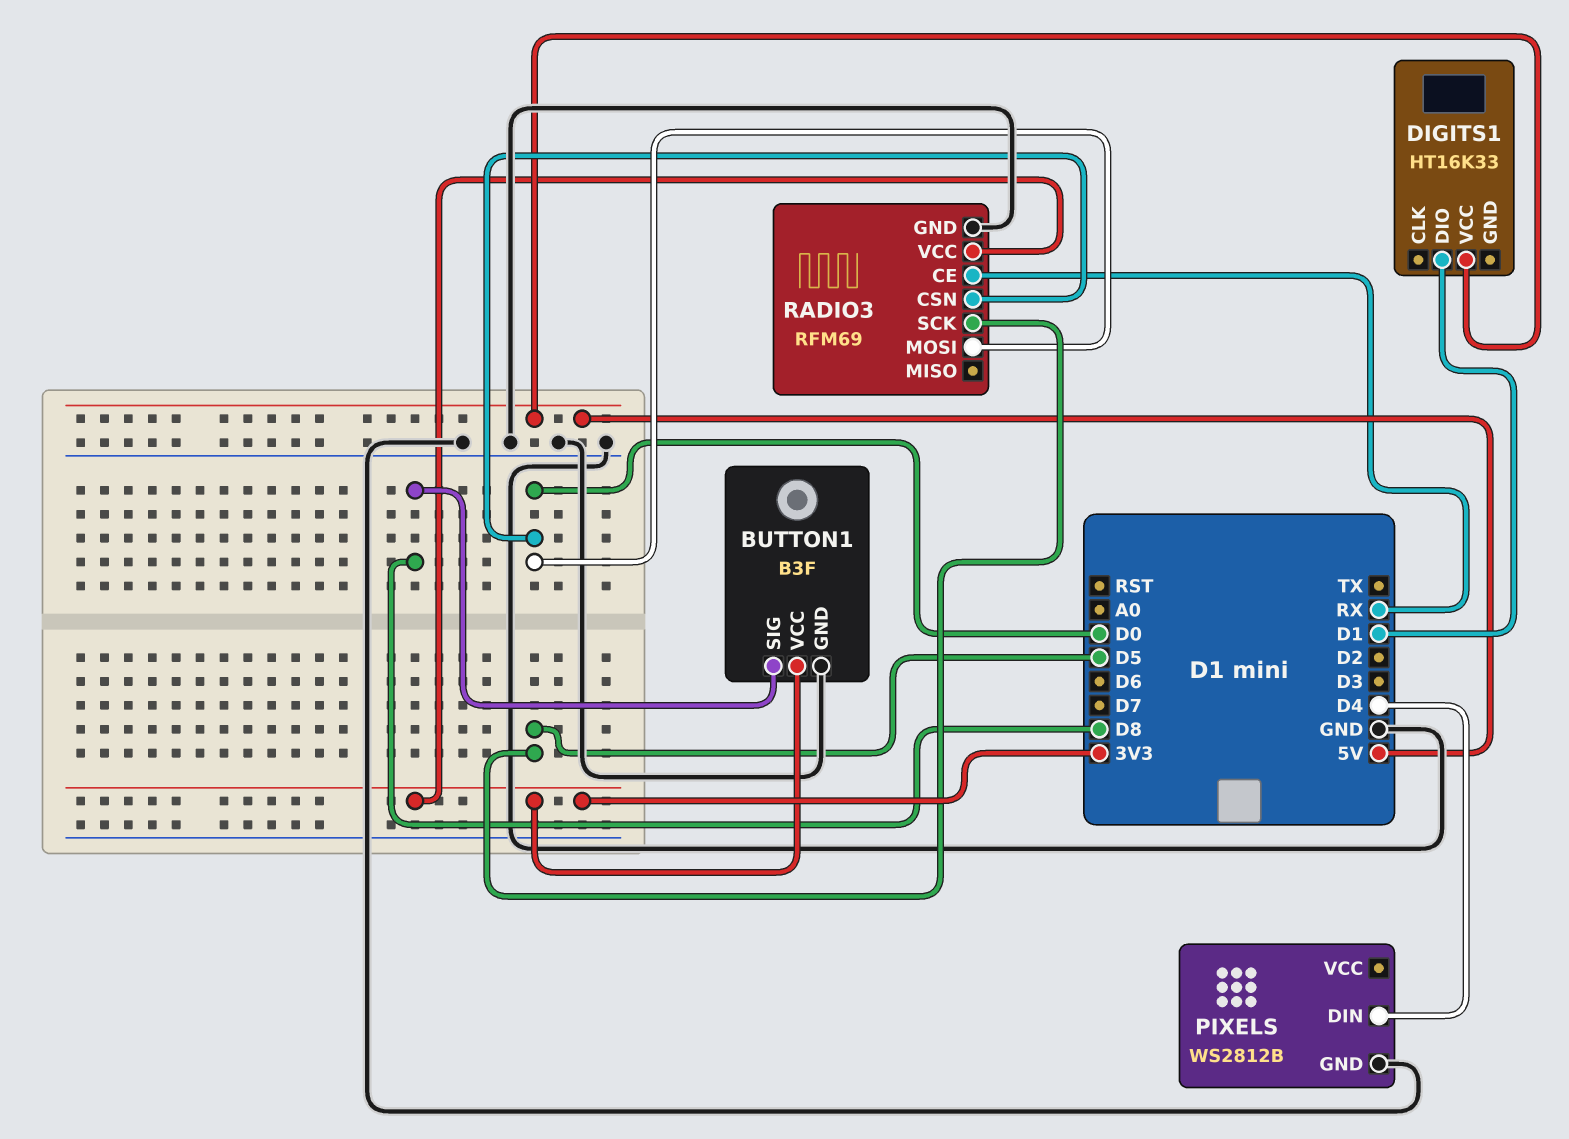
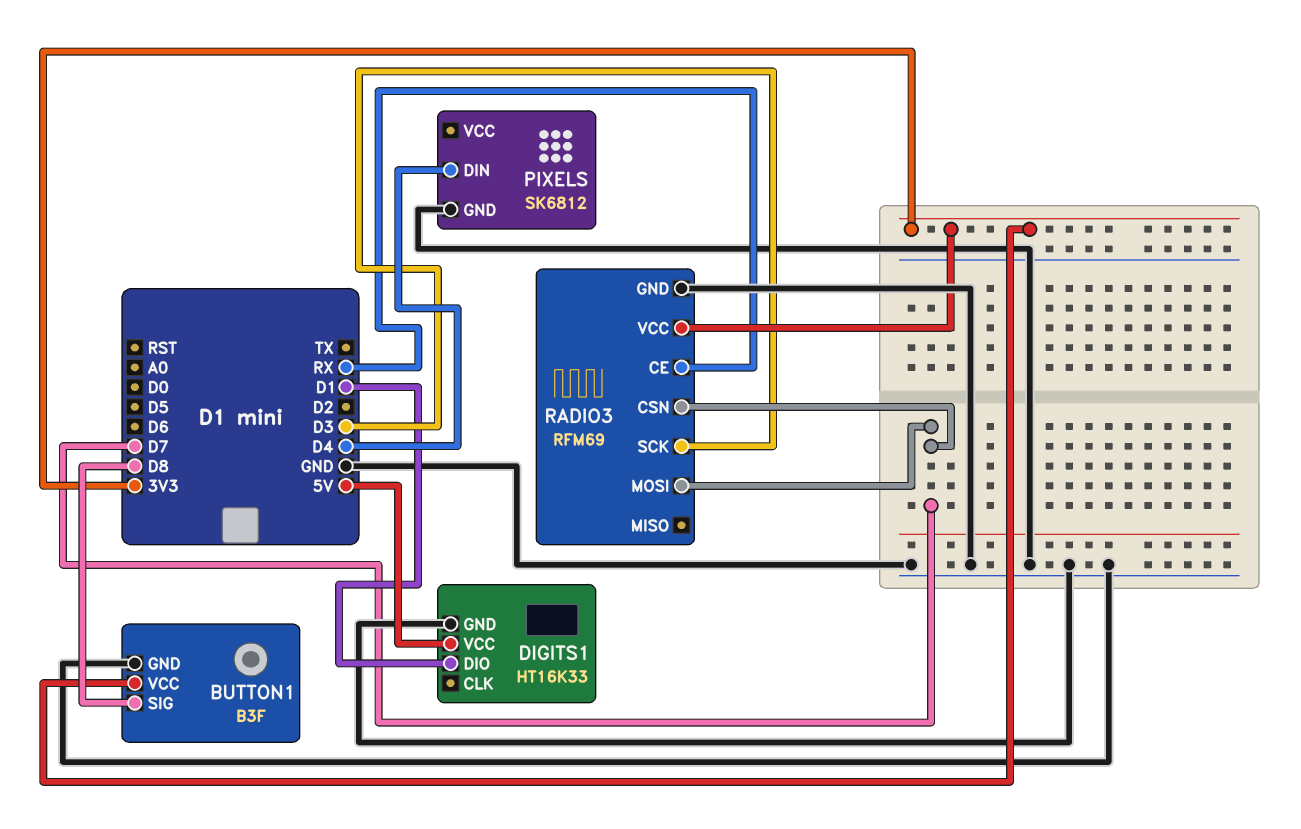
DIGITS1 pin GND: none -> GND
PIXELS: WS2812B -> SK6812
RADIO3 pin CSN: D0 -> D7
RADIO3 pin MOSI: D0 -> D7
RADIO3 pin SCK: D5 -> D3

